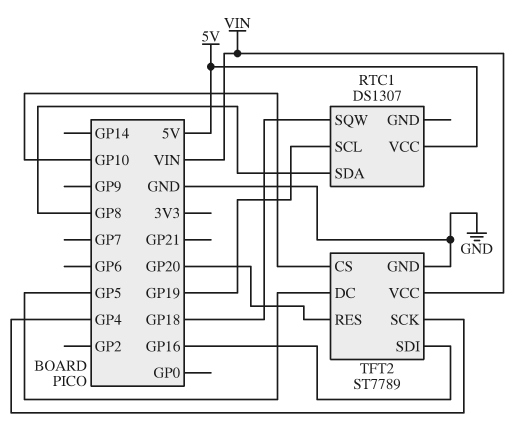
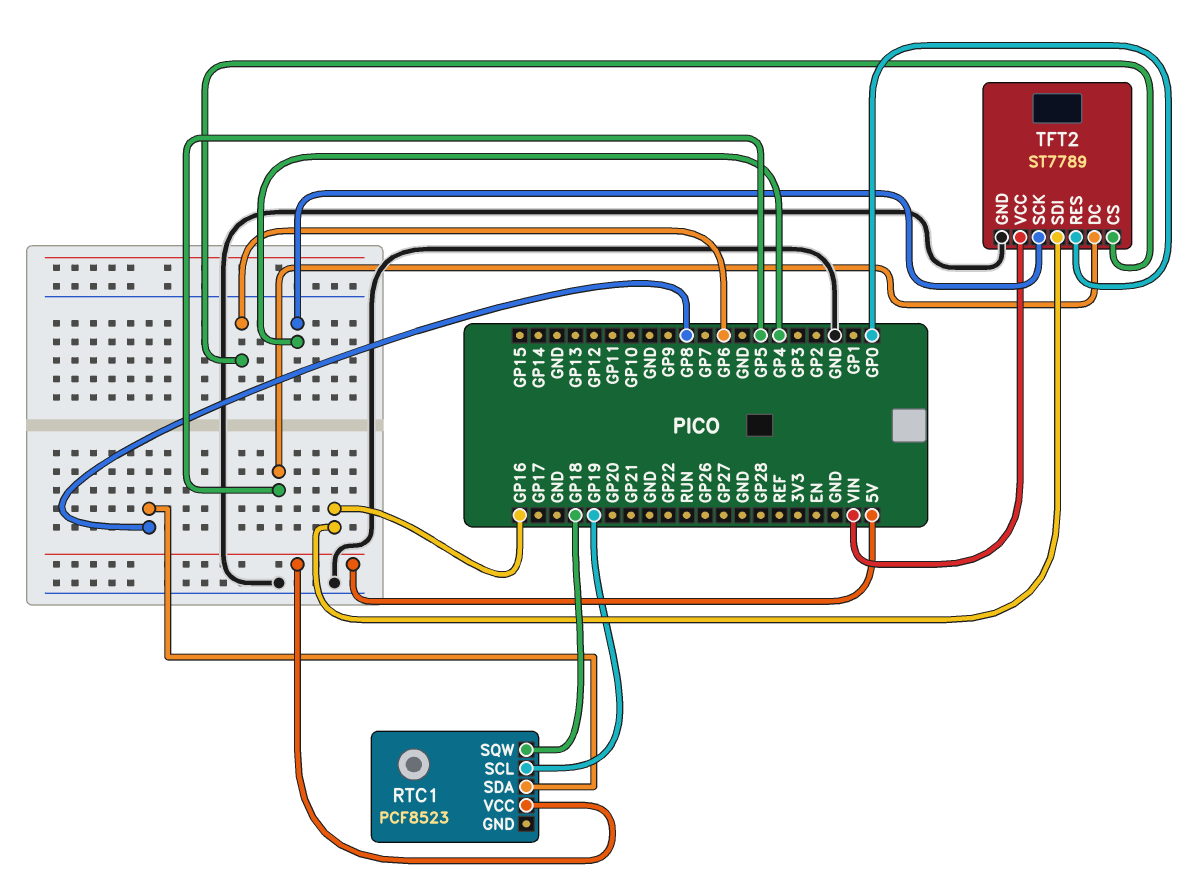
RTC1: DS1307 -> PCF8523
TFT2 pin CS: GP10 -> GP6
TFT2 pin RES: GP20 -> GP0

